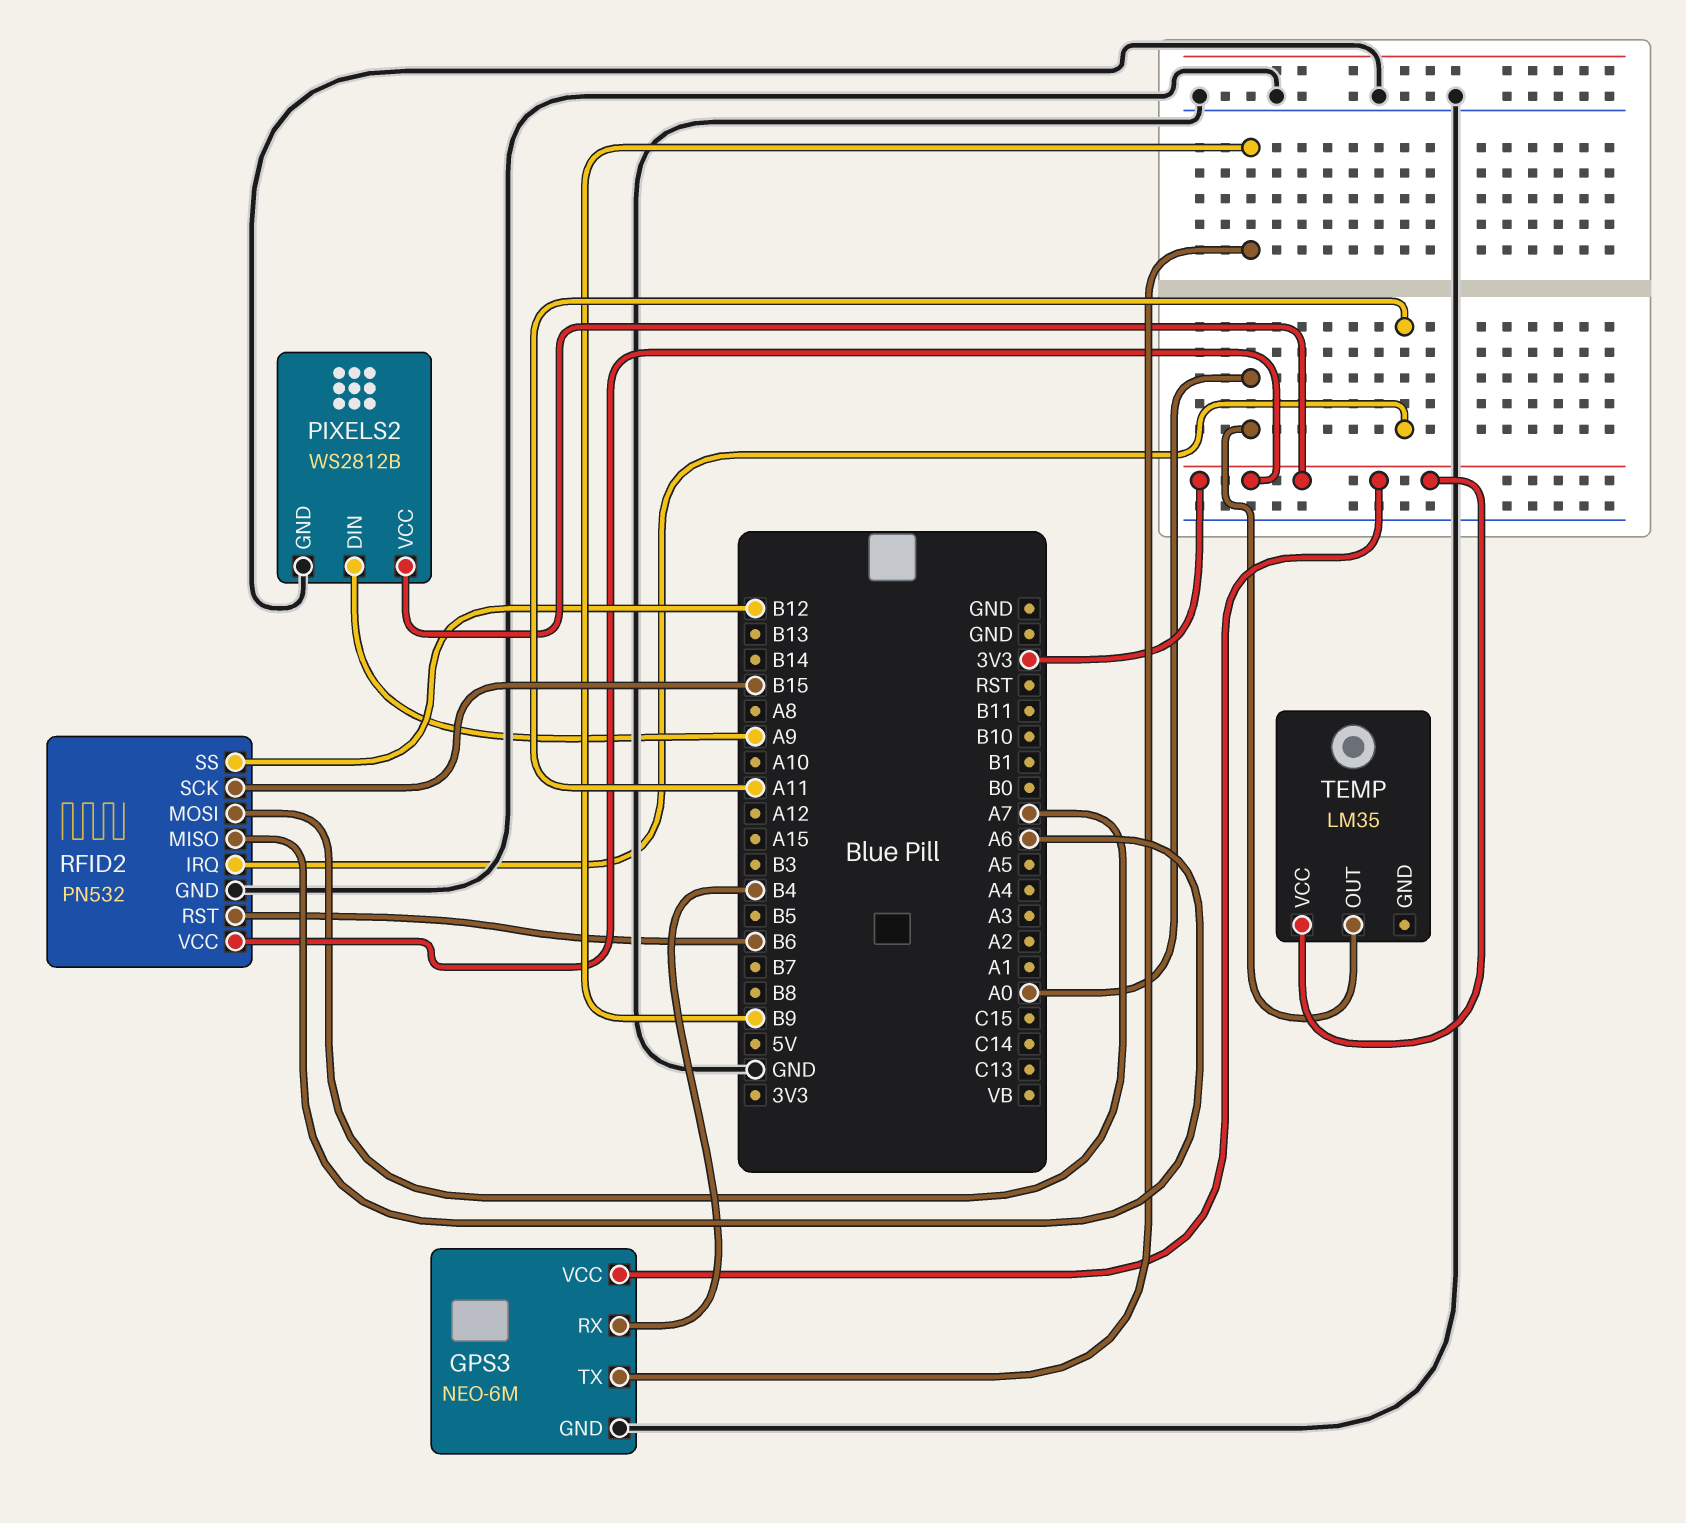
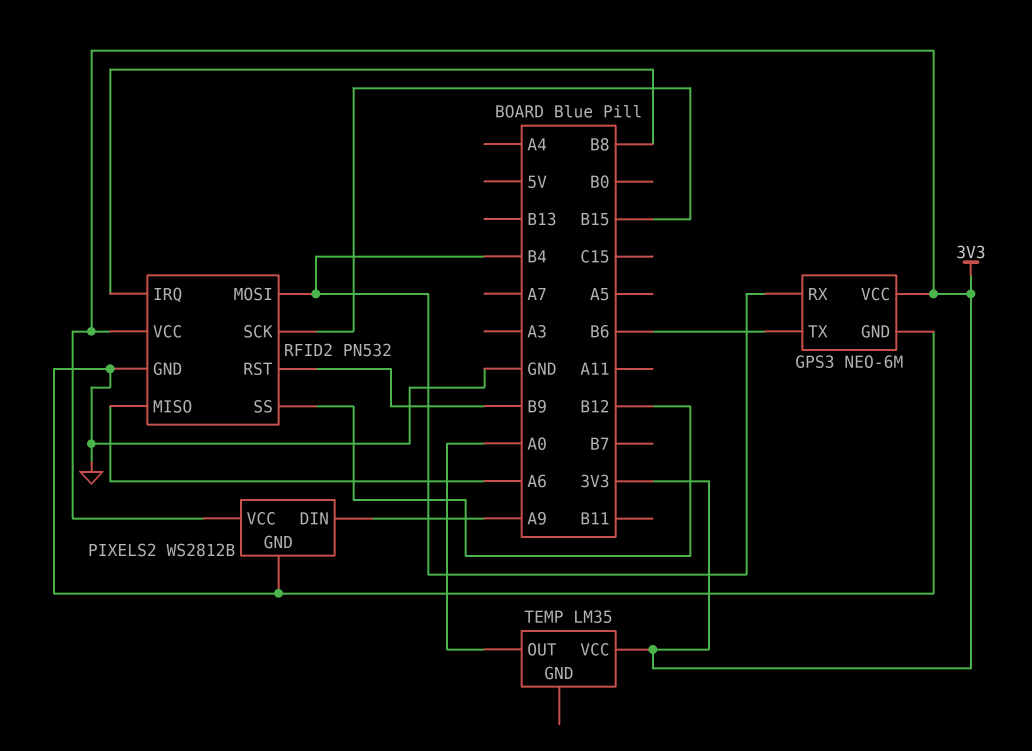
GPS3 pin TX: B9 -> B6
RFID2 pin IRQ: A11 -> B8
RFID2 pin MOSI: A7 -> B4
RFID2 pin RST: B6 -> B9

